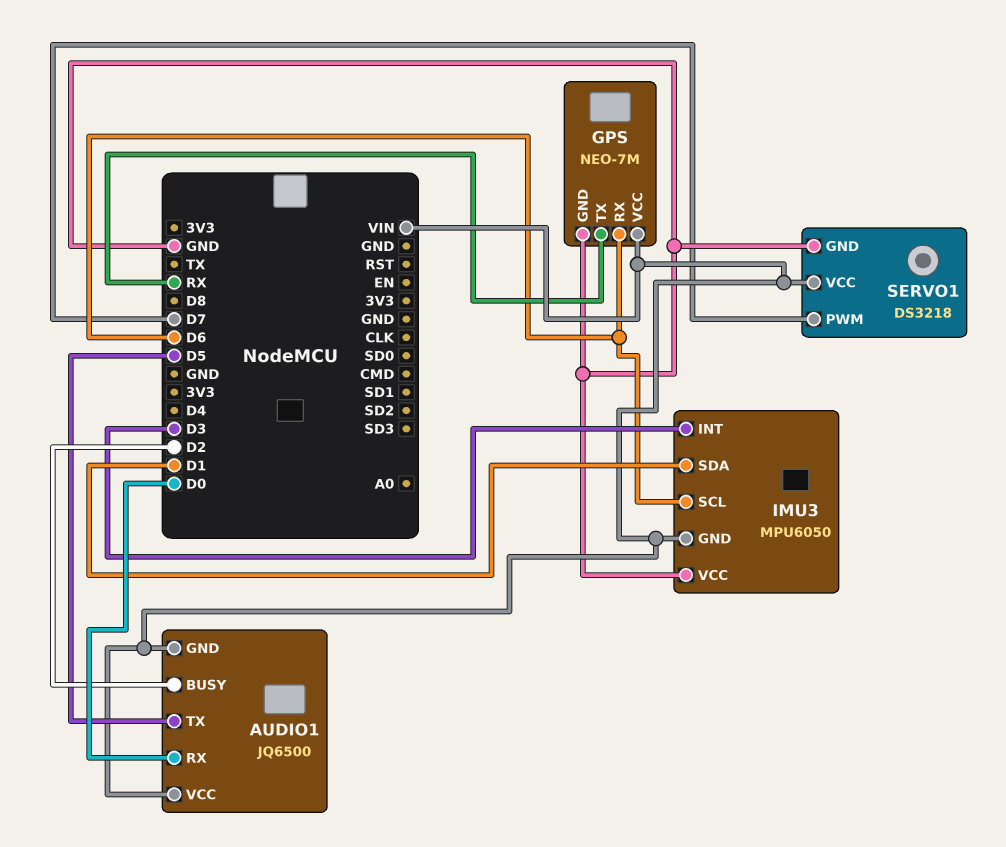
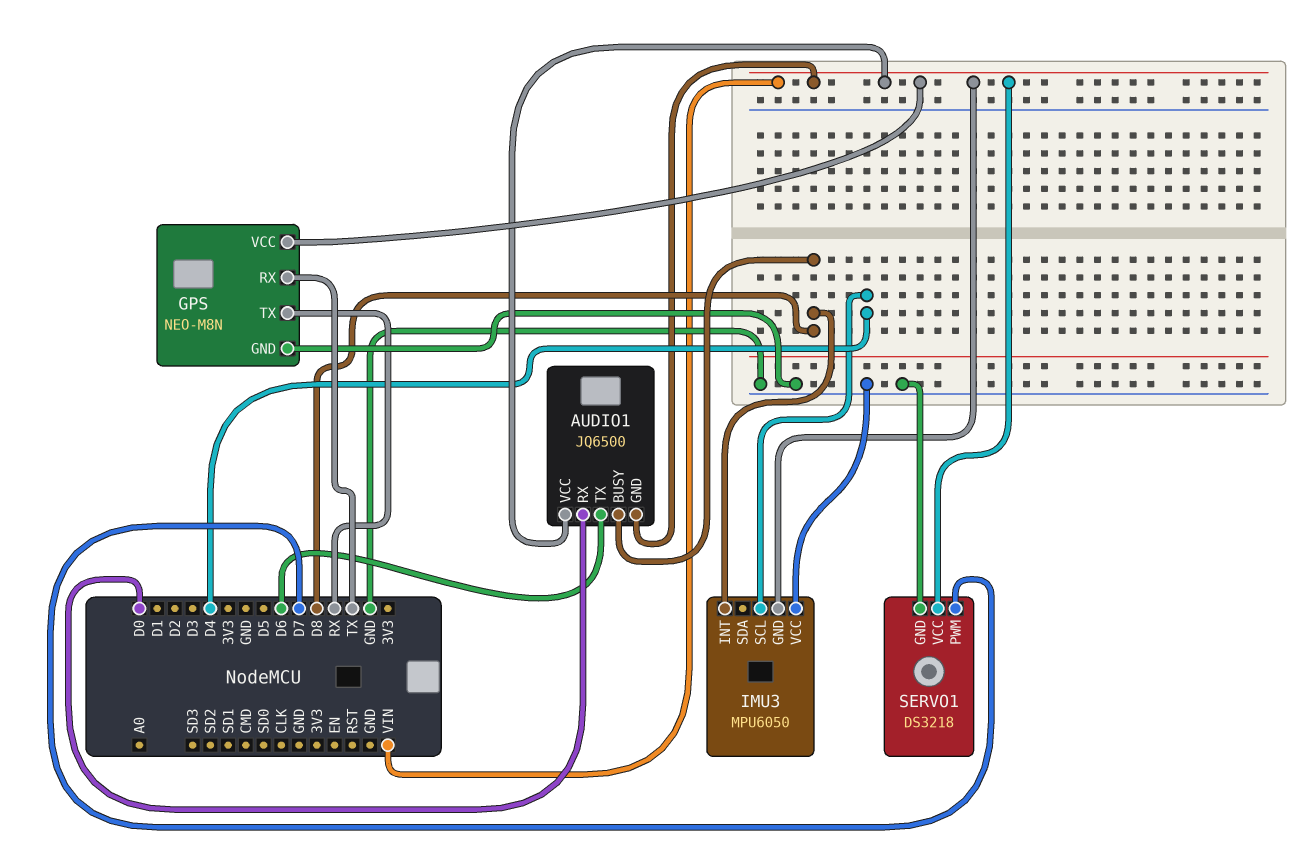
AUDIO1 pin BUSY: D2 -> D8
AUDIO1 pin TX: D5 -> D6
GPS: NEO-7M -> NEO-M8N
GPS pin RX: D6 -> TX
IMU3 pin INT: D3 -> D8
IMU3 pin SCL: D6 -> D4
IMU3 pin SDA: D1 -> none

